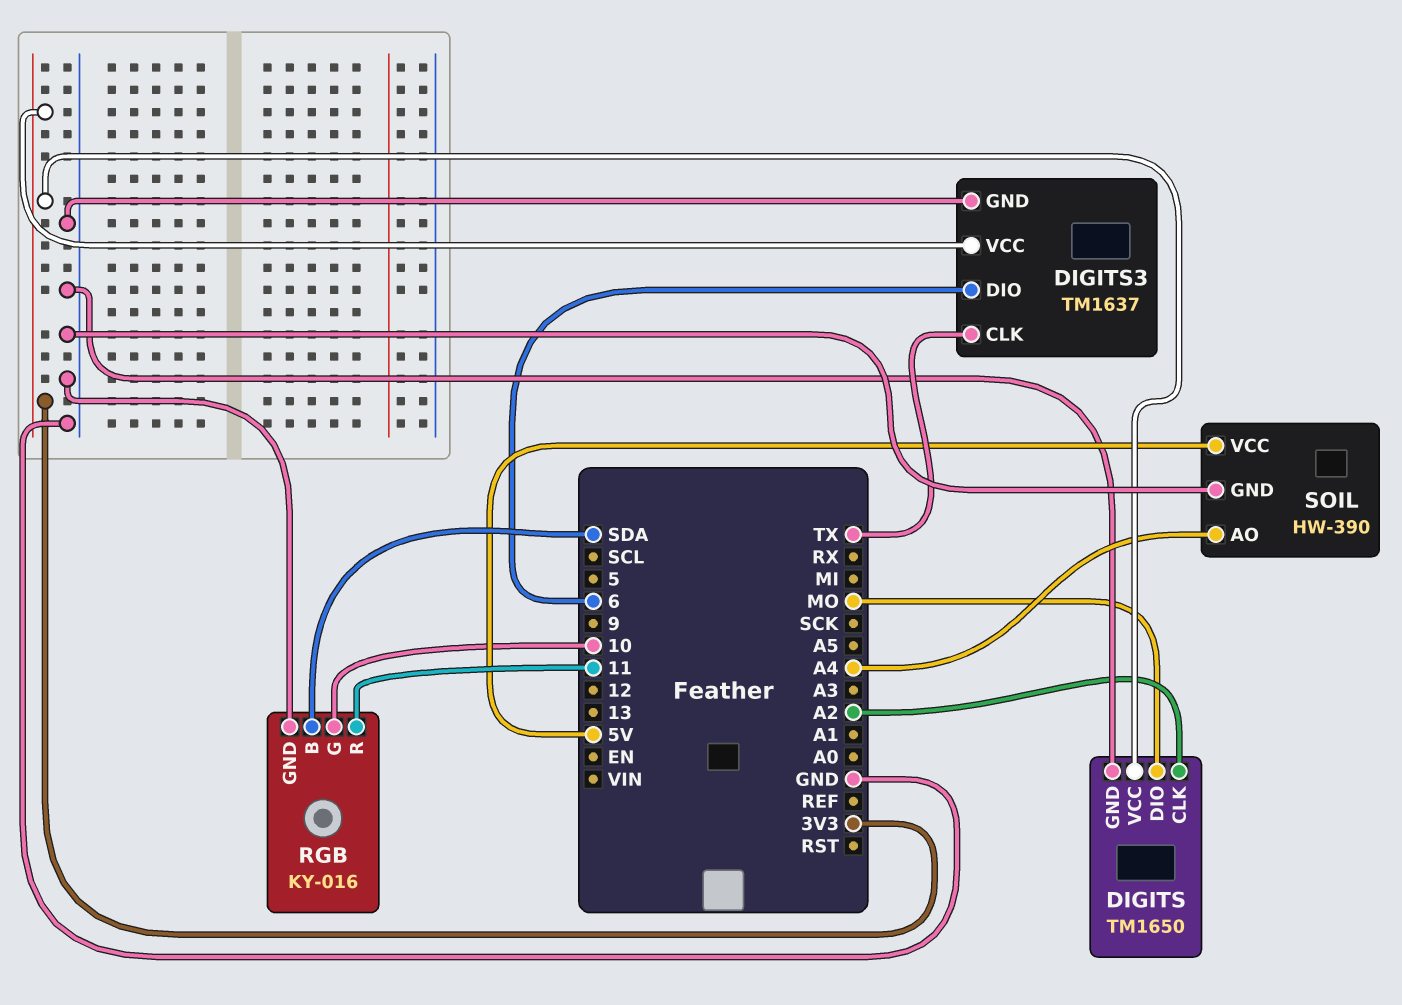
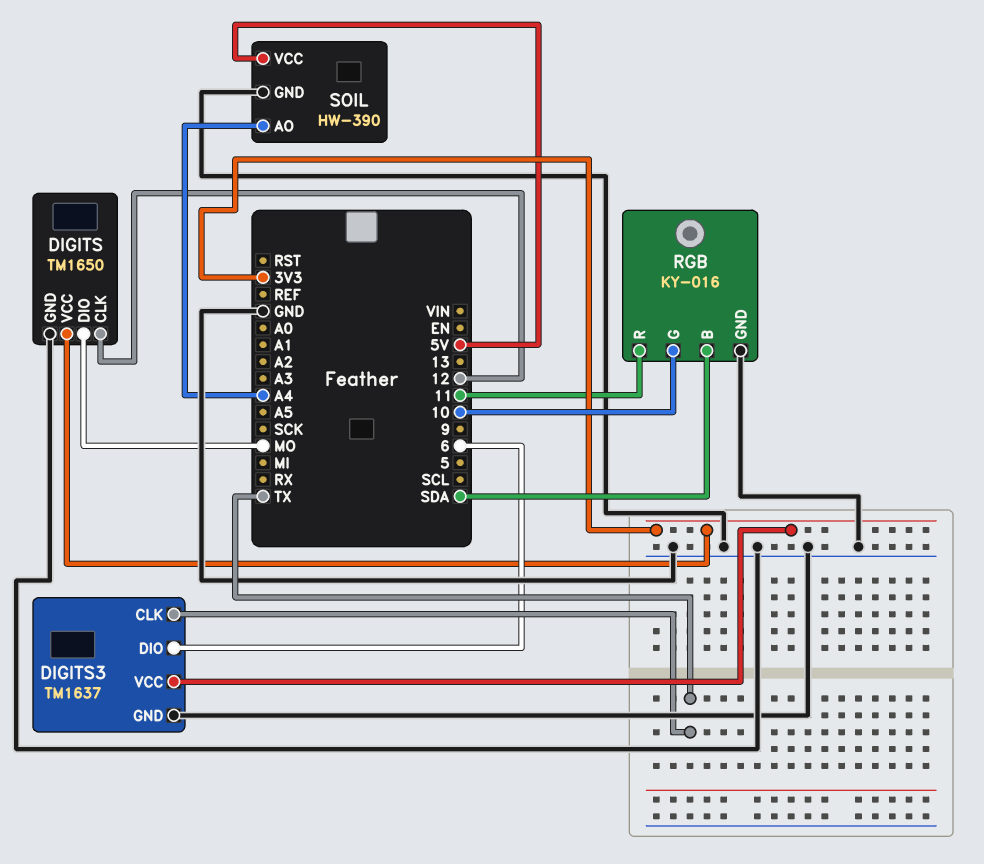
DIGITS pin CLK: A2 -> 12

